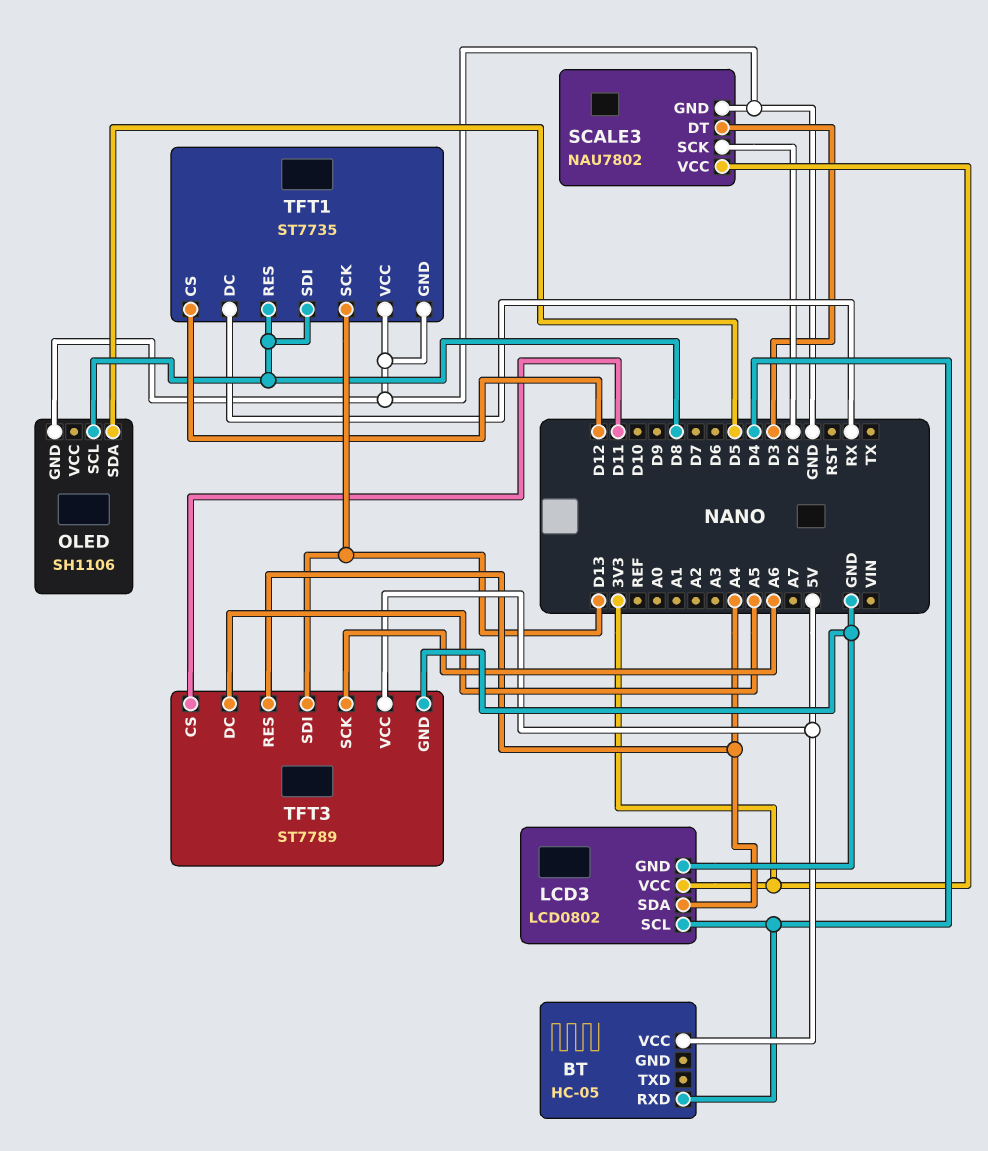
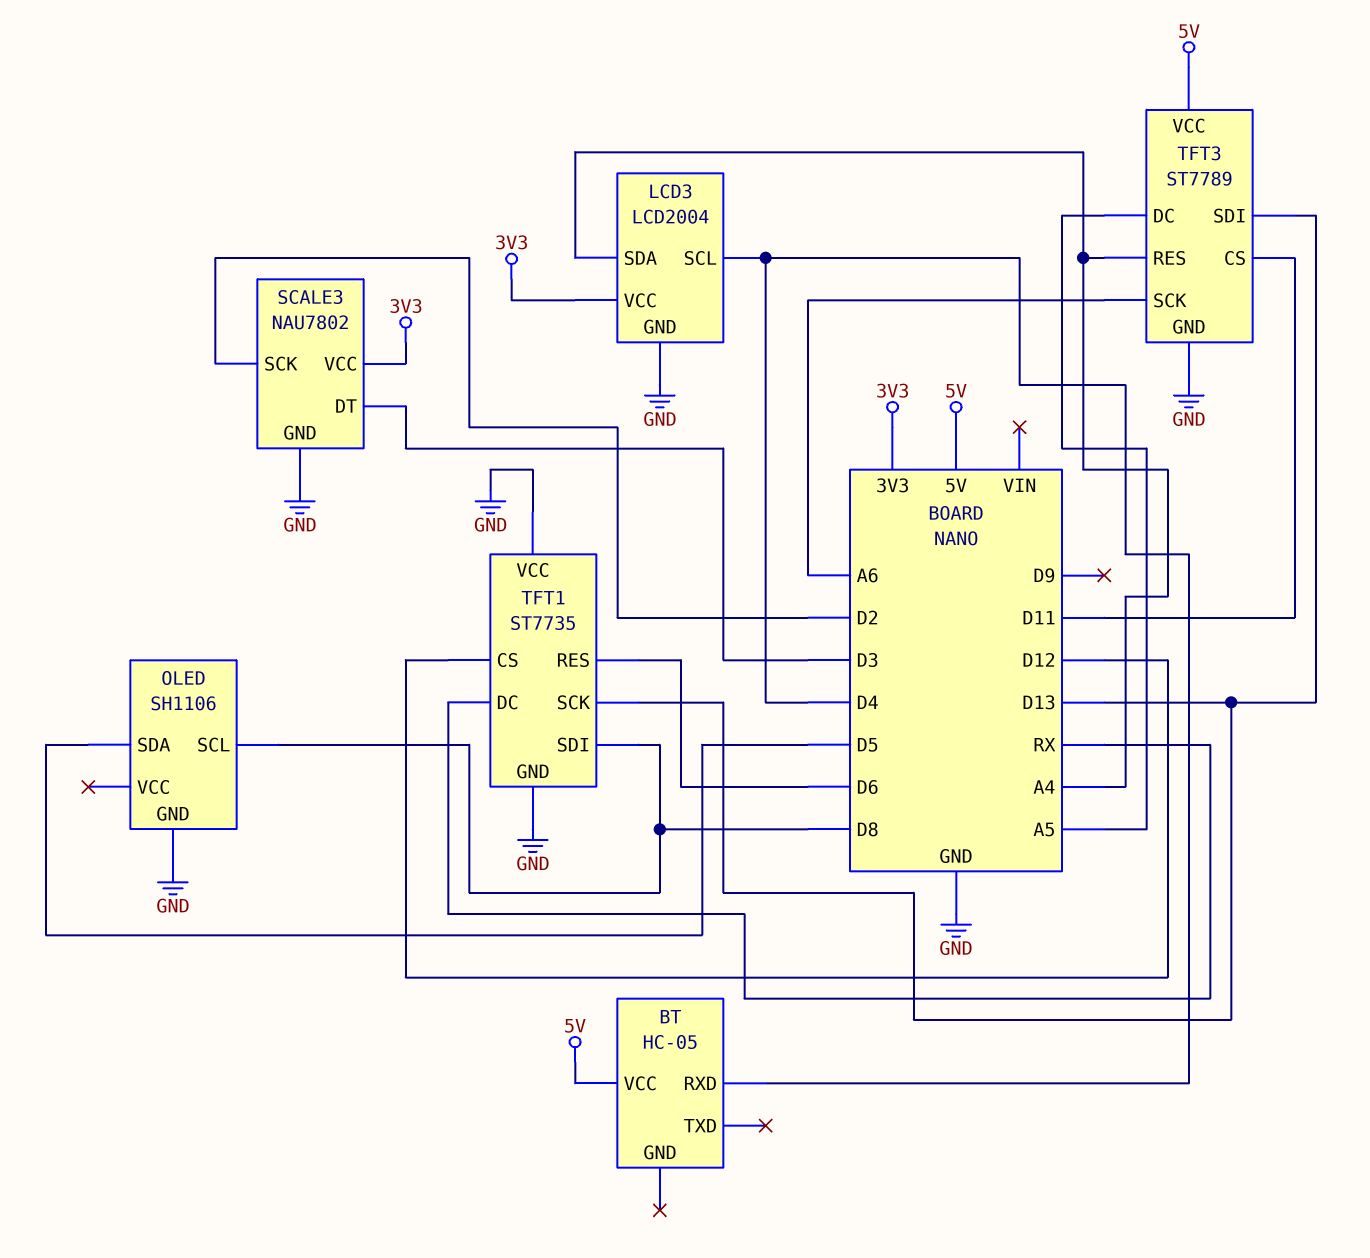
LCD3: LCD0802 -> LCD2004
TFT1 pin RES: D8 -> D6

